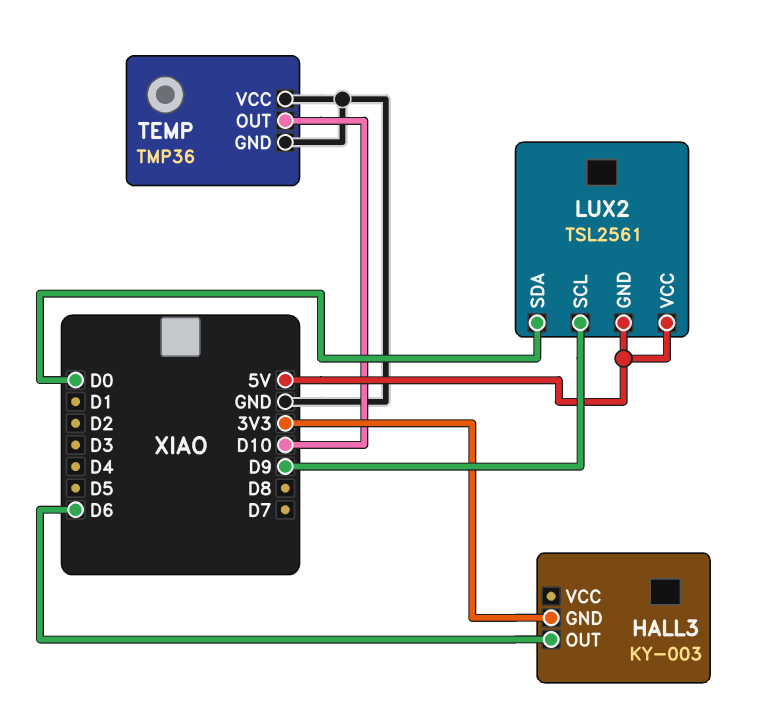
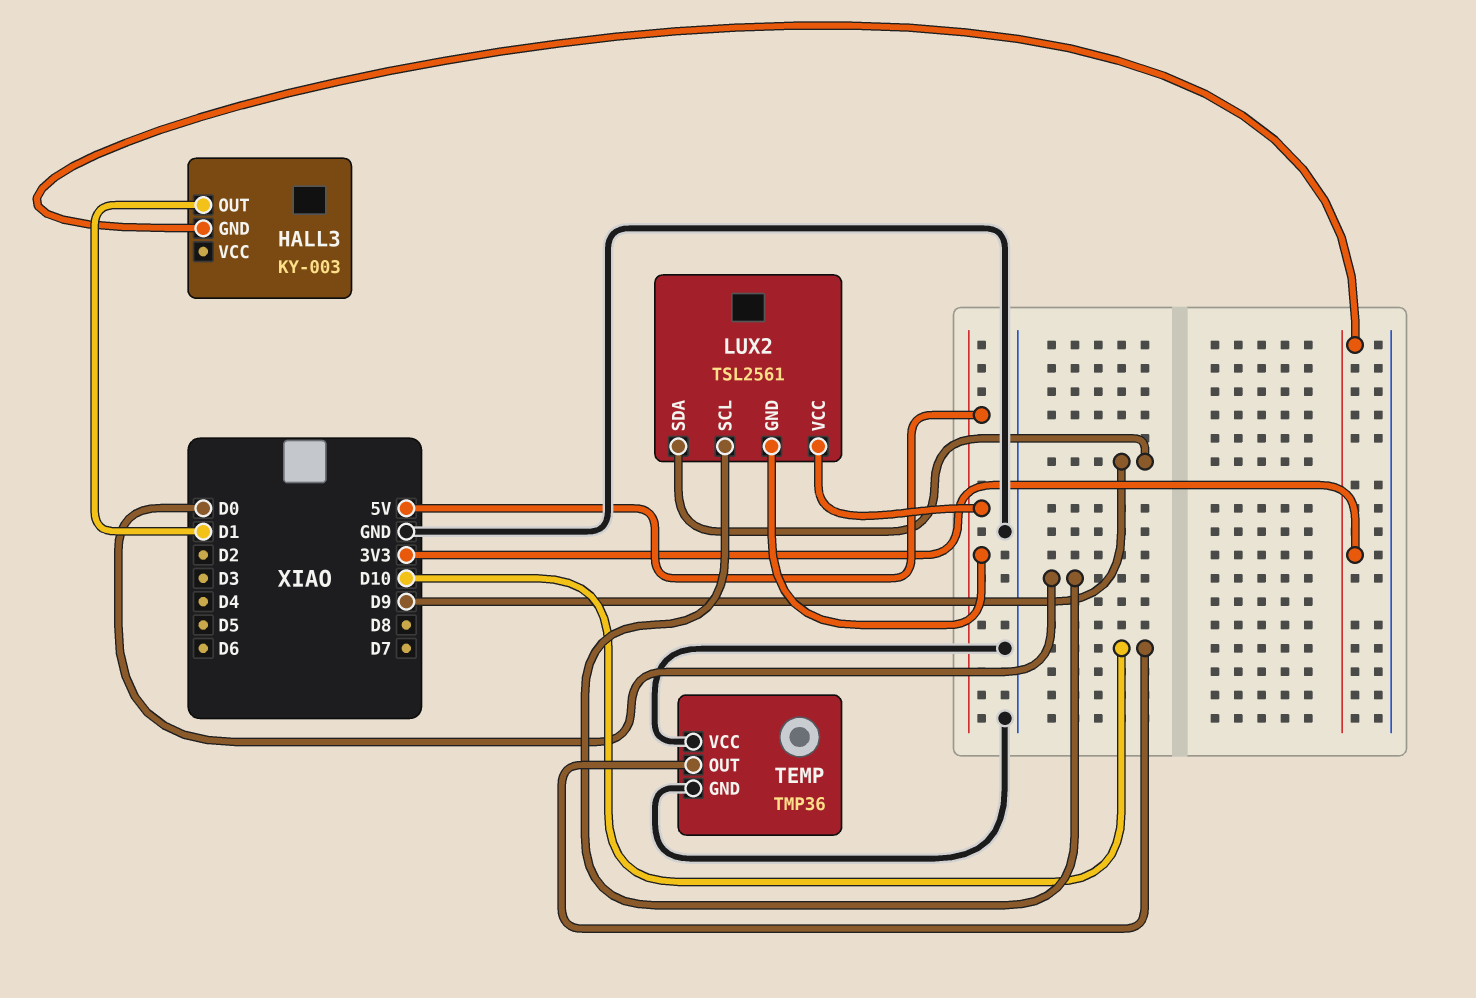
HALL3 pin OUT: D6 -> D1
LUX2 pin SCL: D9 -> D0
LUX2 pin SDA: D0 -> D9

